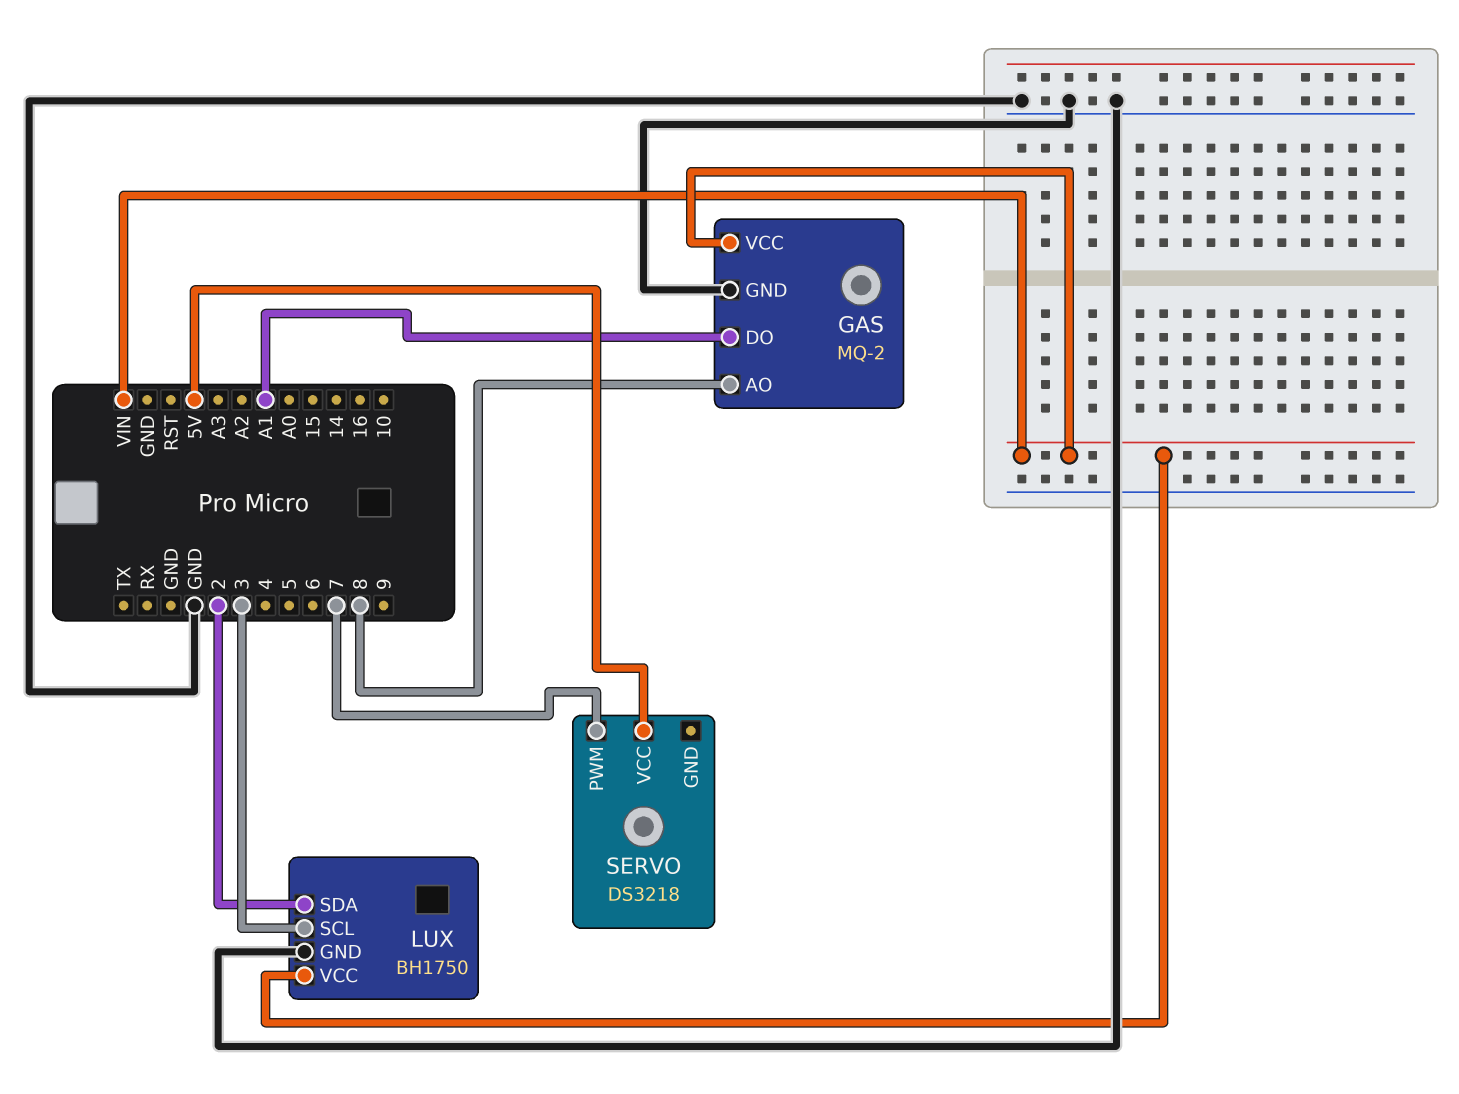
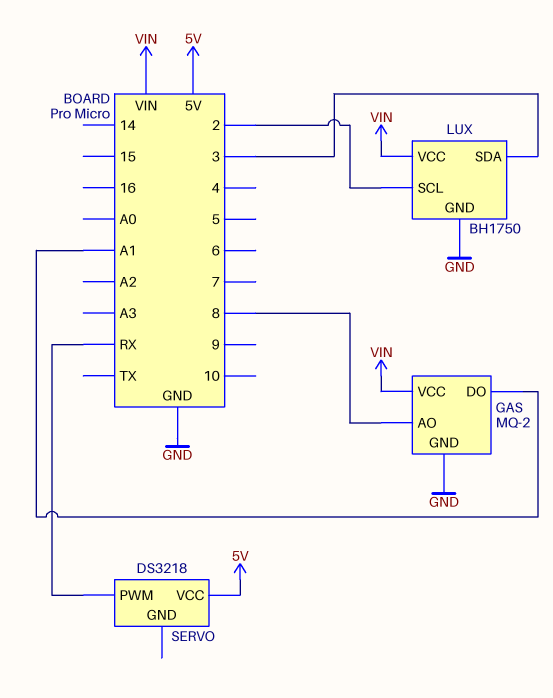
LUX pin SCL: 3 -> 2
LUX pin SDA: 2 -> 3
SERVO pin PWM: 7 -> RX

